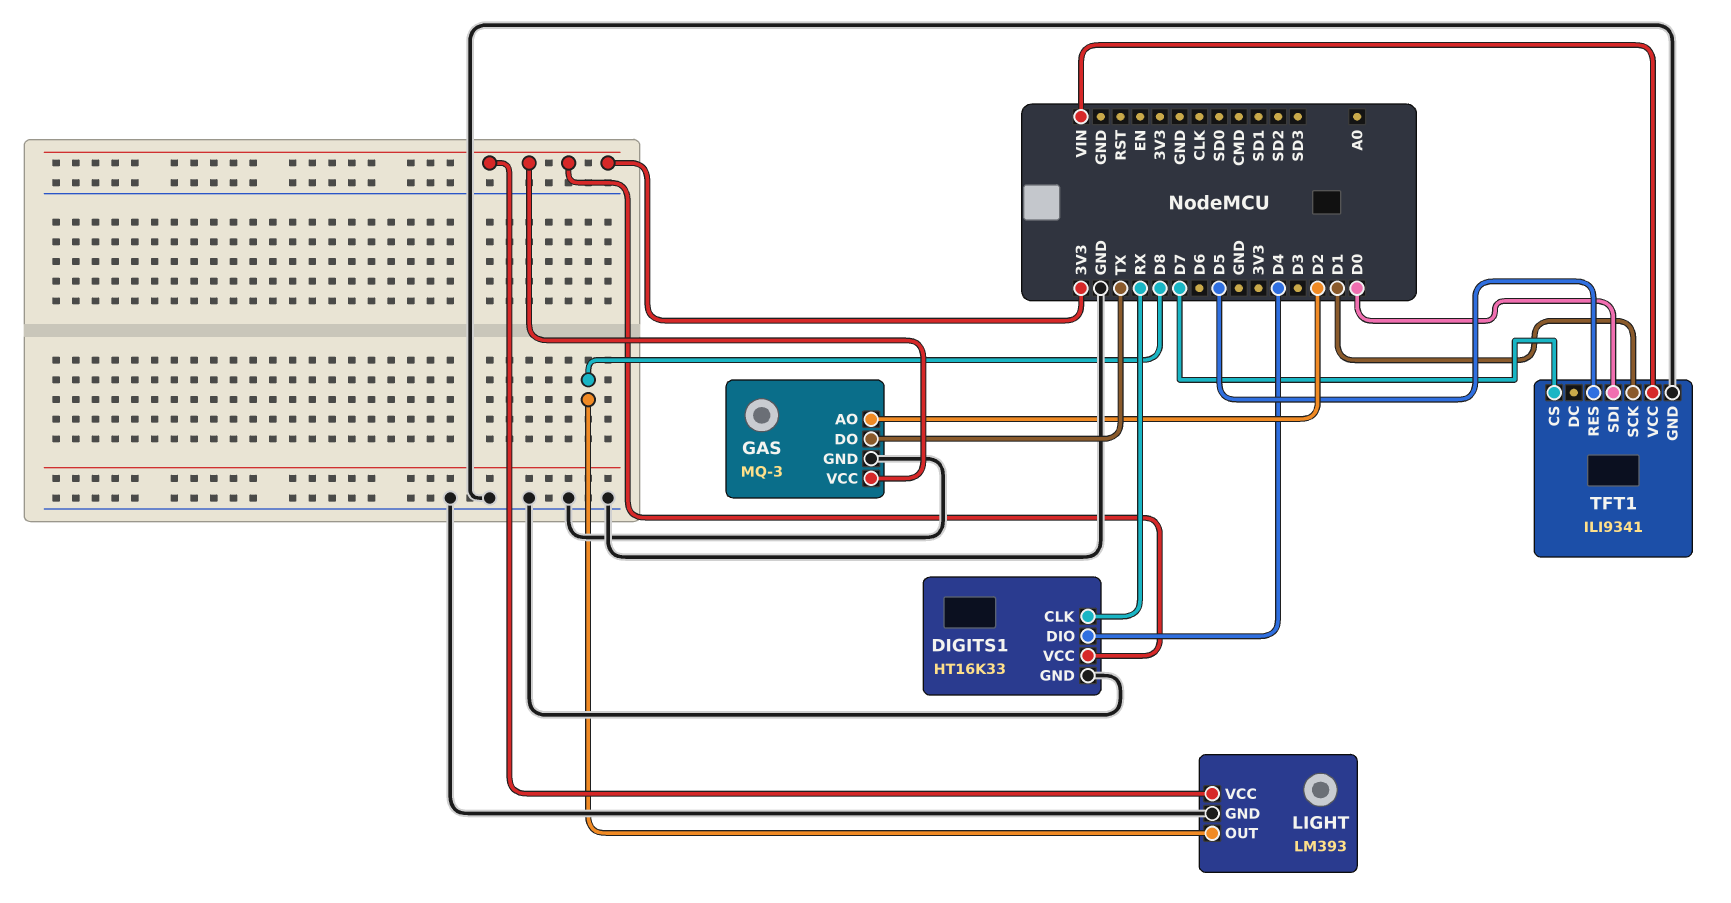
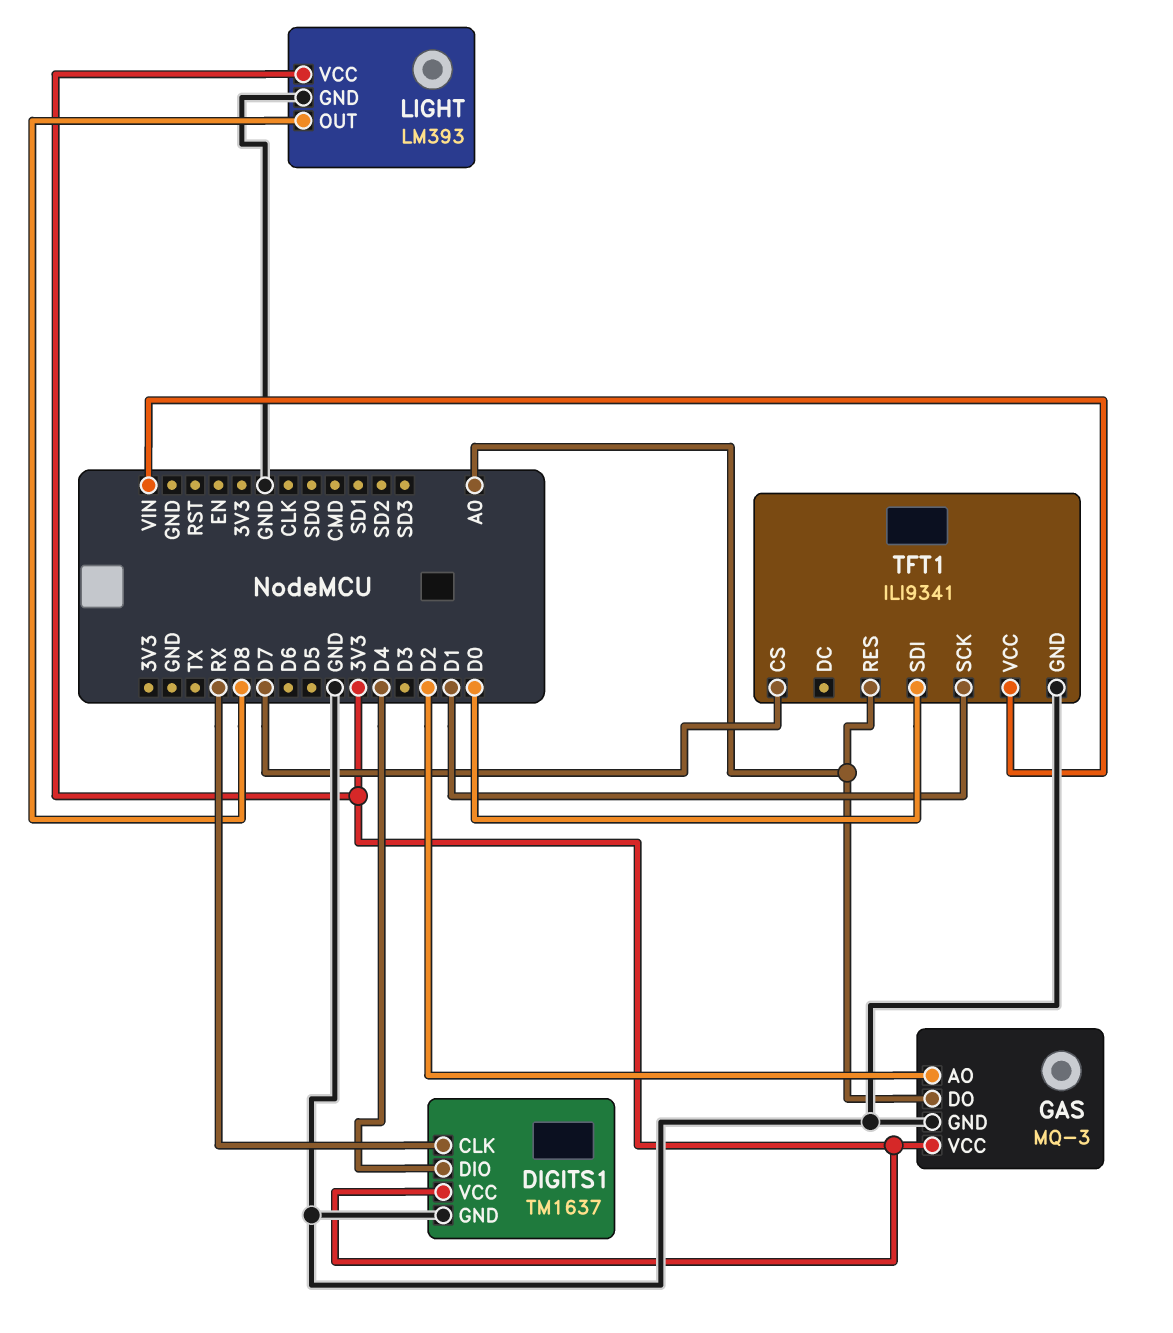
DIGITS1: HT16K33 -> TM1637
GAS pin DO: TX -> A0
TFT1 pin RES: D5 -> A0

